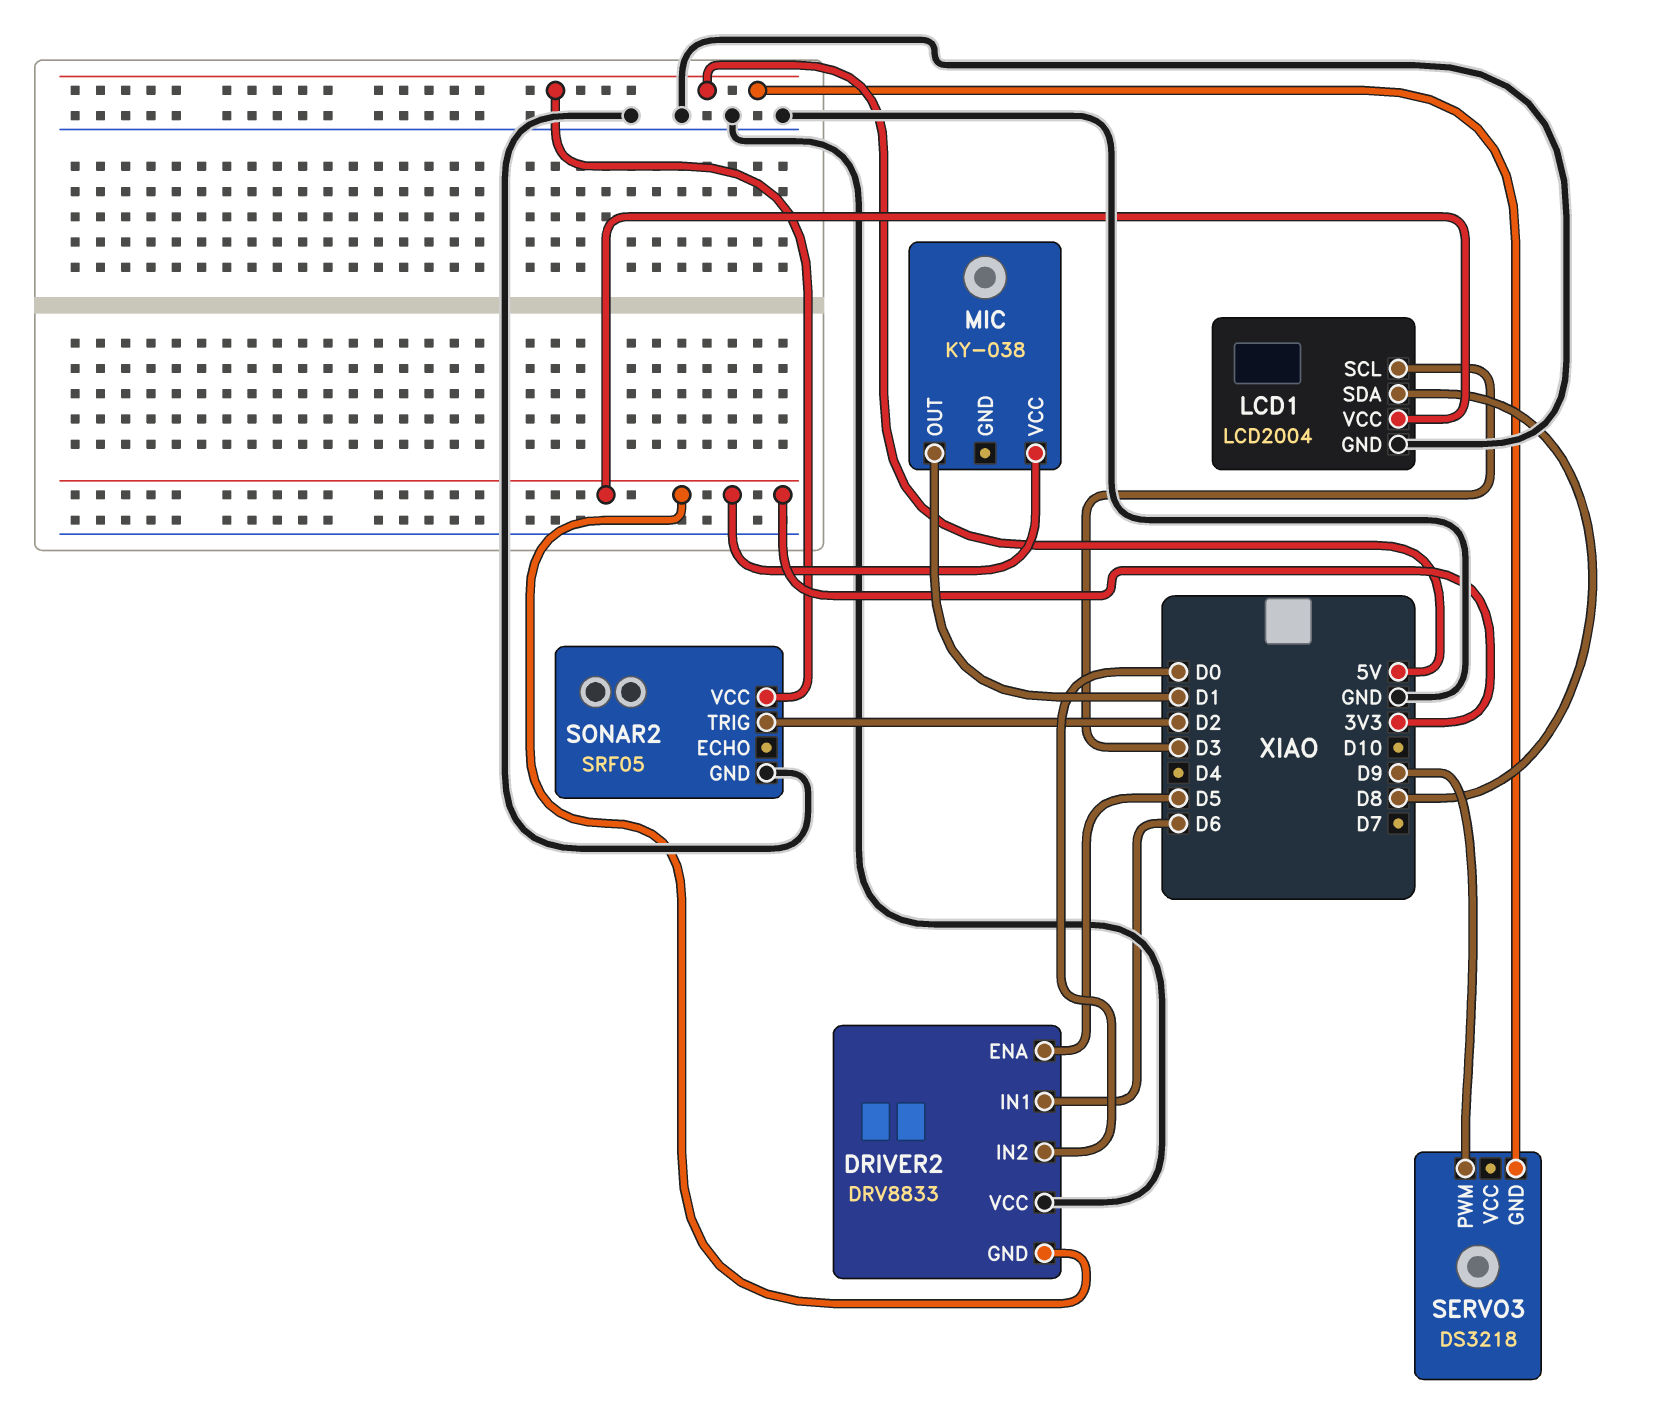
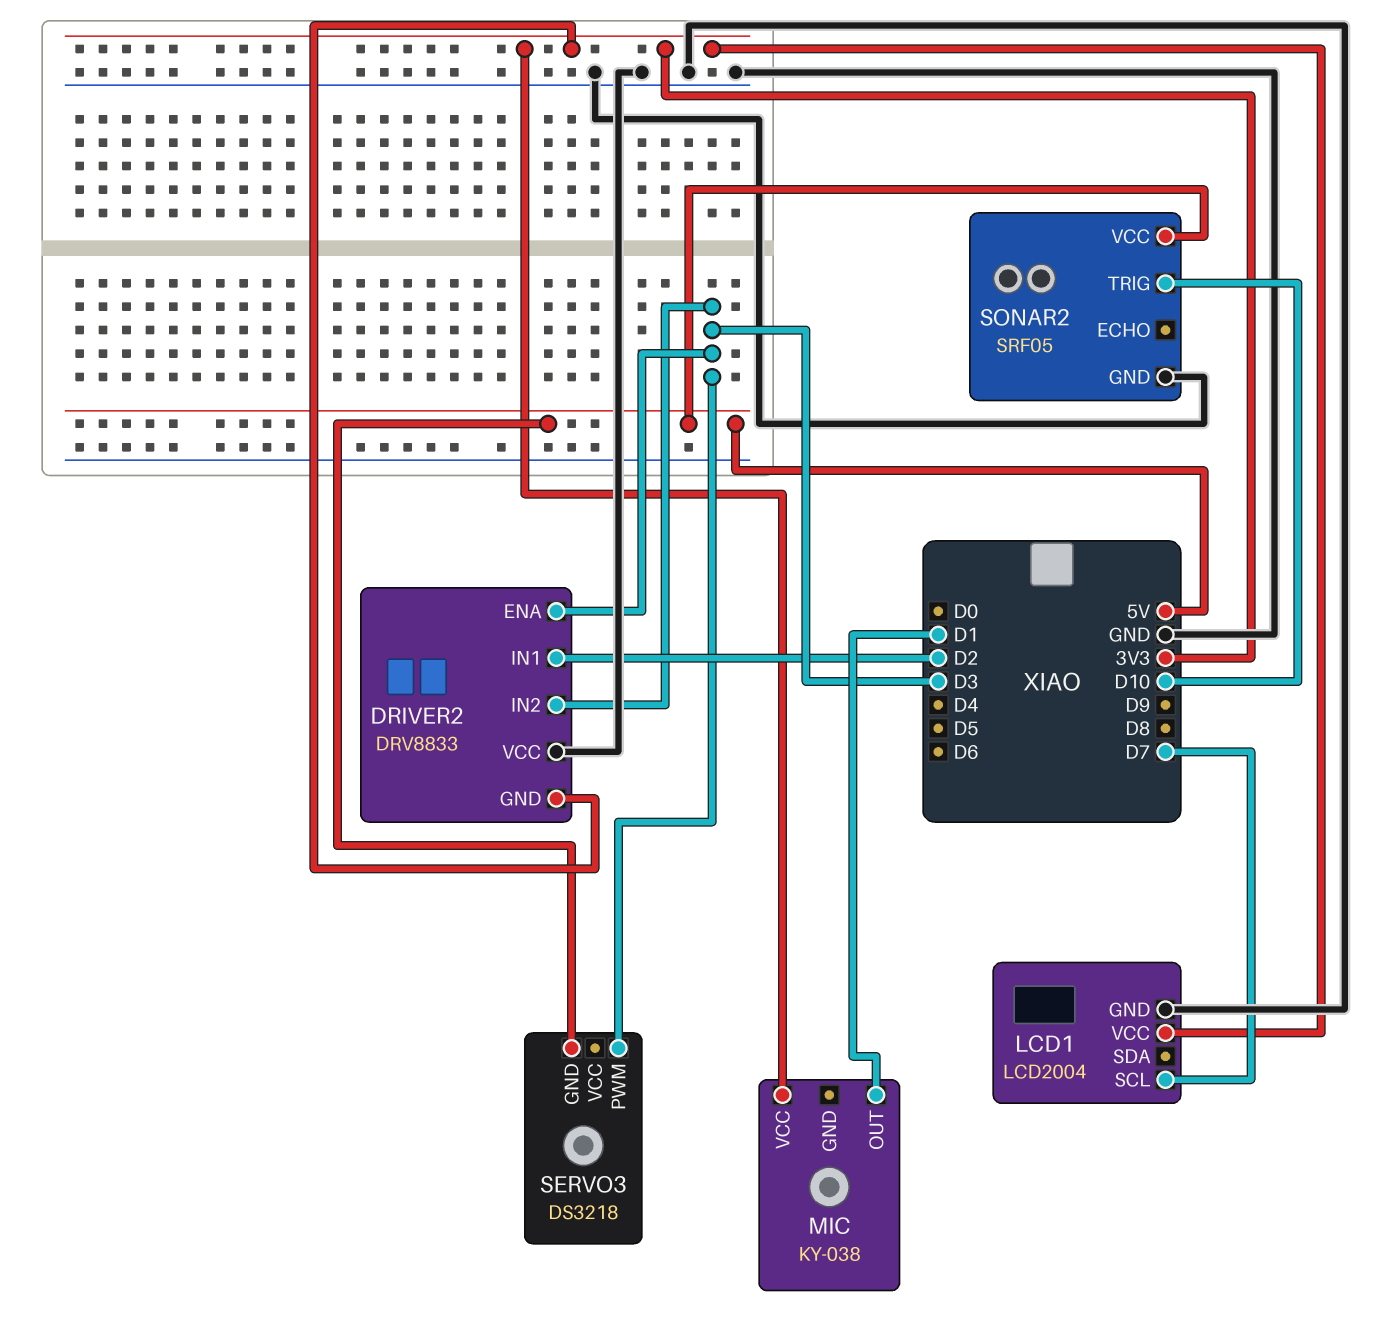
DRIVER2 pin ENA: D5 -> D3
DRIVER2 pin IN1: D6 -> D2
DRIVER2 pin IN2: D0 -> D3
LCD1 pin SCL: D3 -> D7
LCD1 pin SDA: D8 -> none
SERVO3 pin PWM: D9 -> D3
SONAR2 pin TRIG: D2 -> D10

